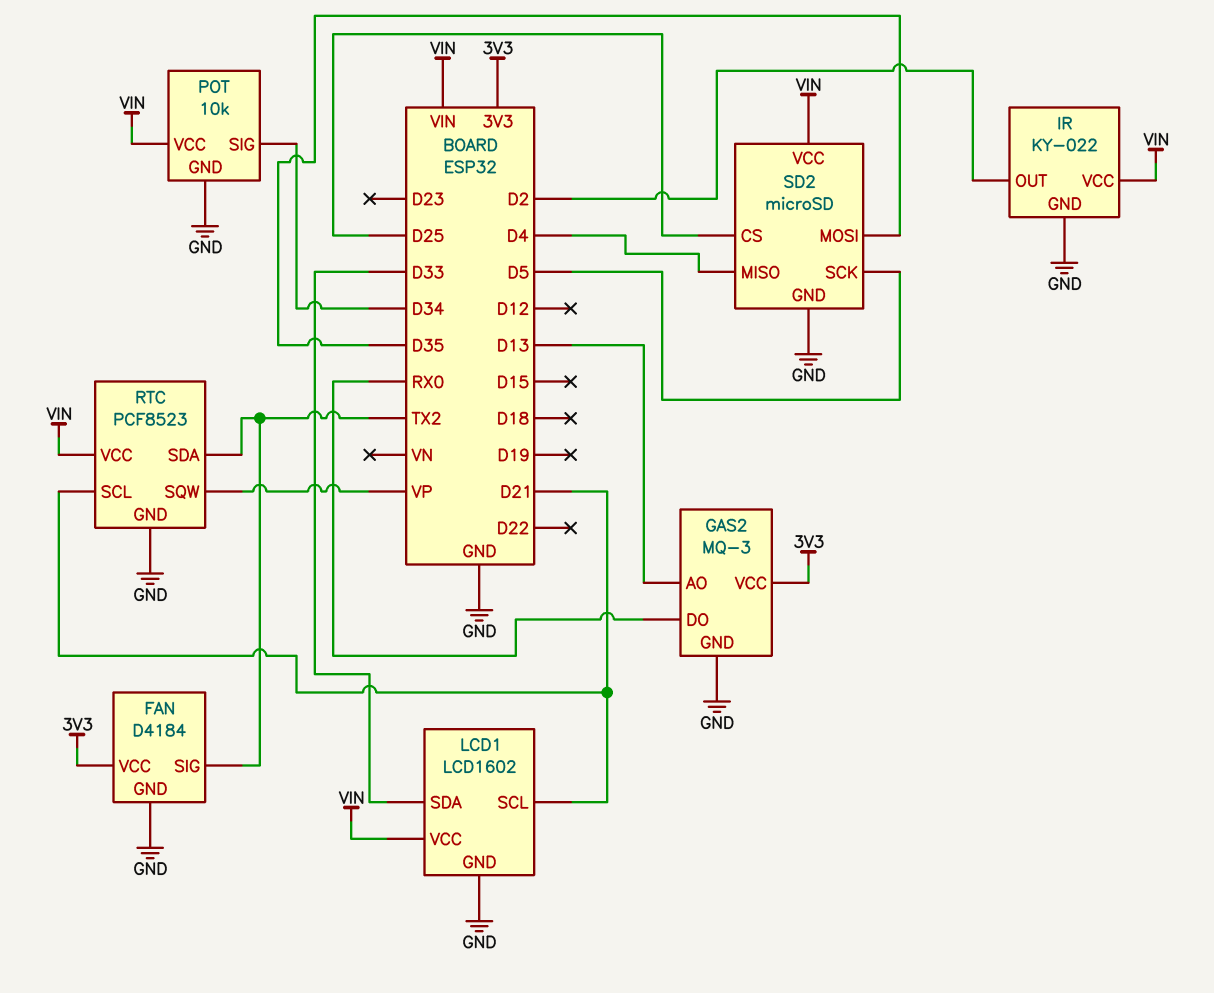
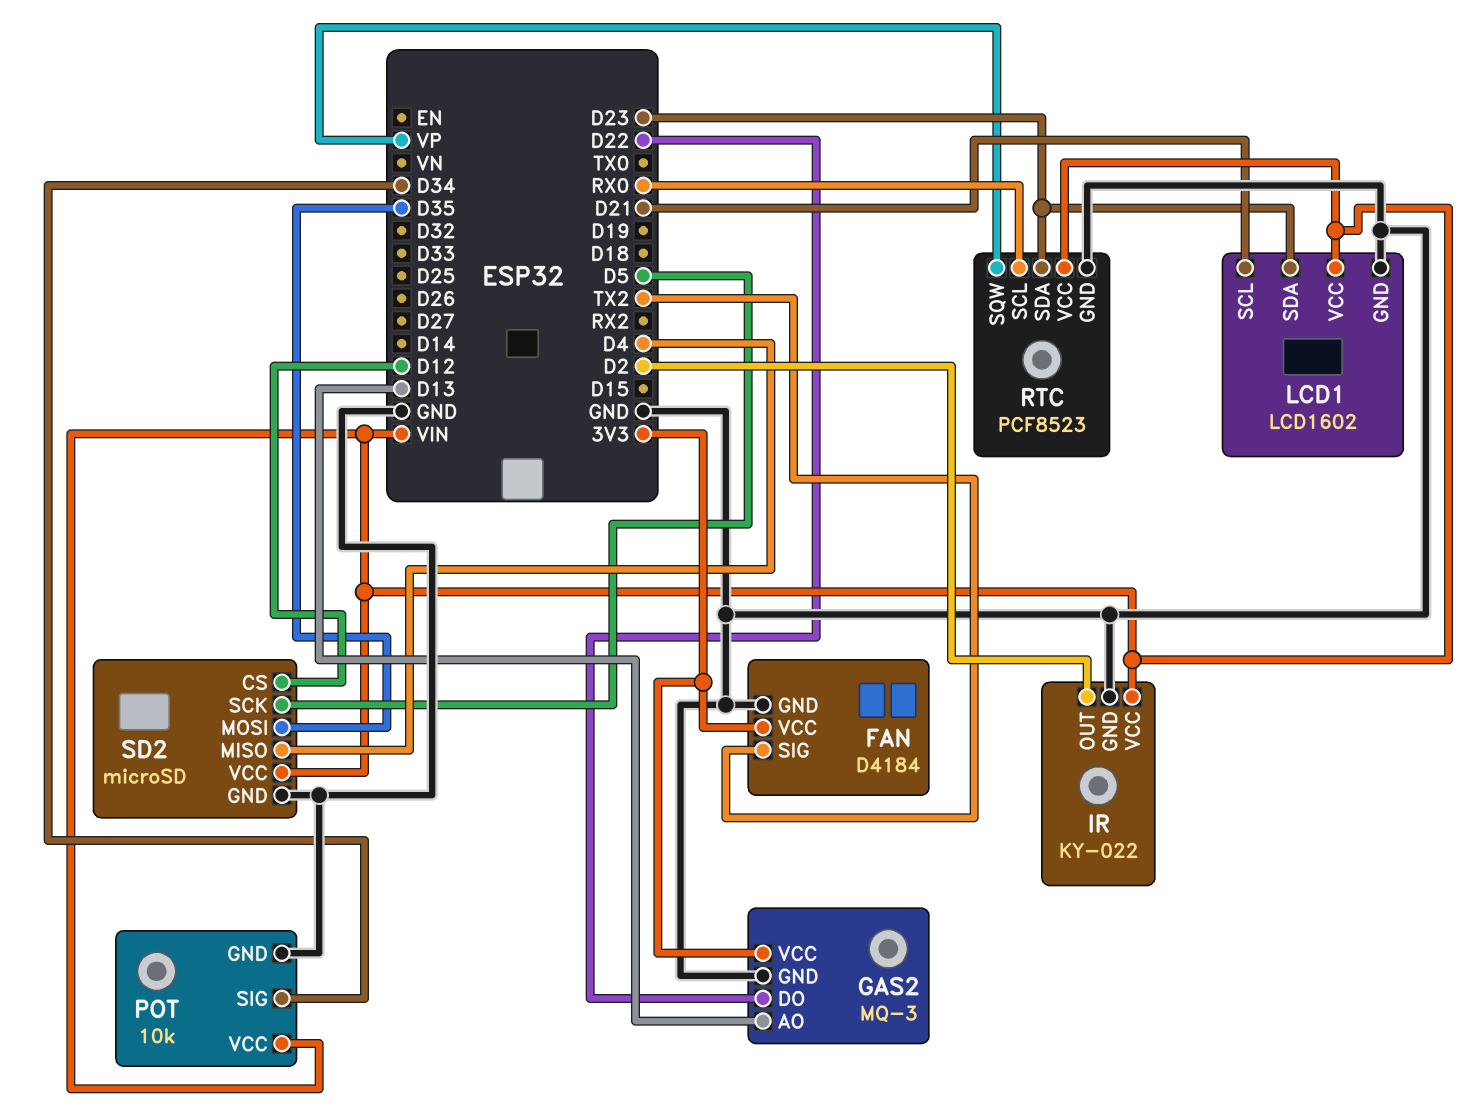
GAS2 pin DO: RX0 -> D22
LCD1 pin SDA: D33 -> D23
RTC pin SCL: D21 -> RX0
RTC pin SDA: TX2 -> D23
SD2 pin CS: D25 -> D12

